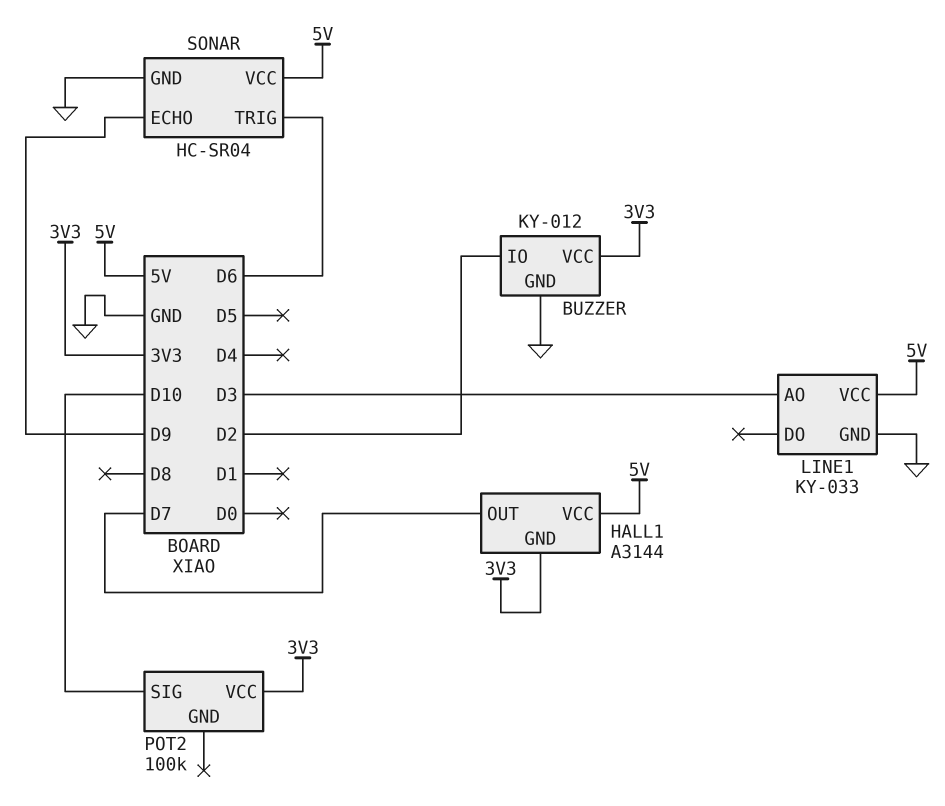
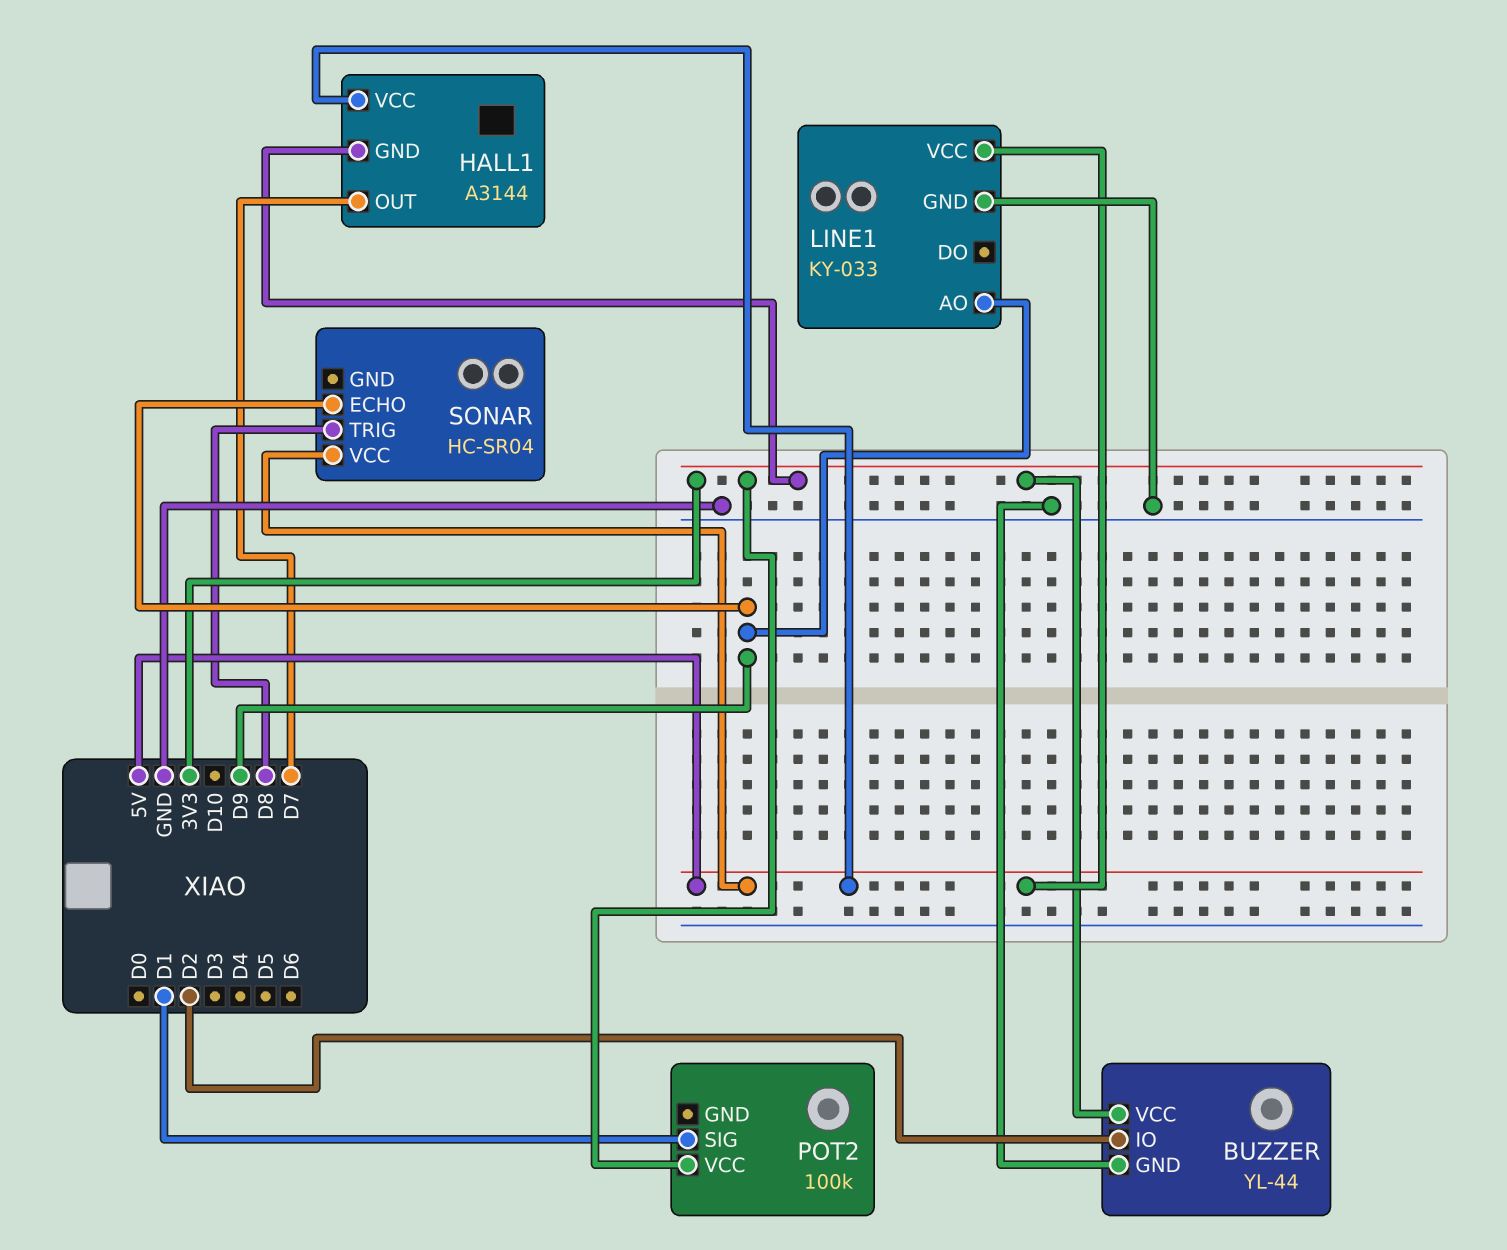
BUZZER: KY-012 -> YL-44
LINE1 pin AO: D3 -> D9
POT2 pin SIG: D10 -> D1
SONAR pin GND: GND -> none
SONAR pin TRIG: D6 -> D8

